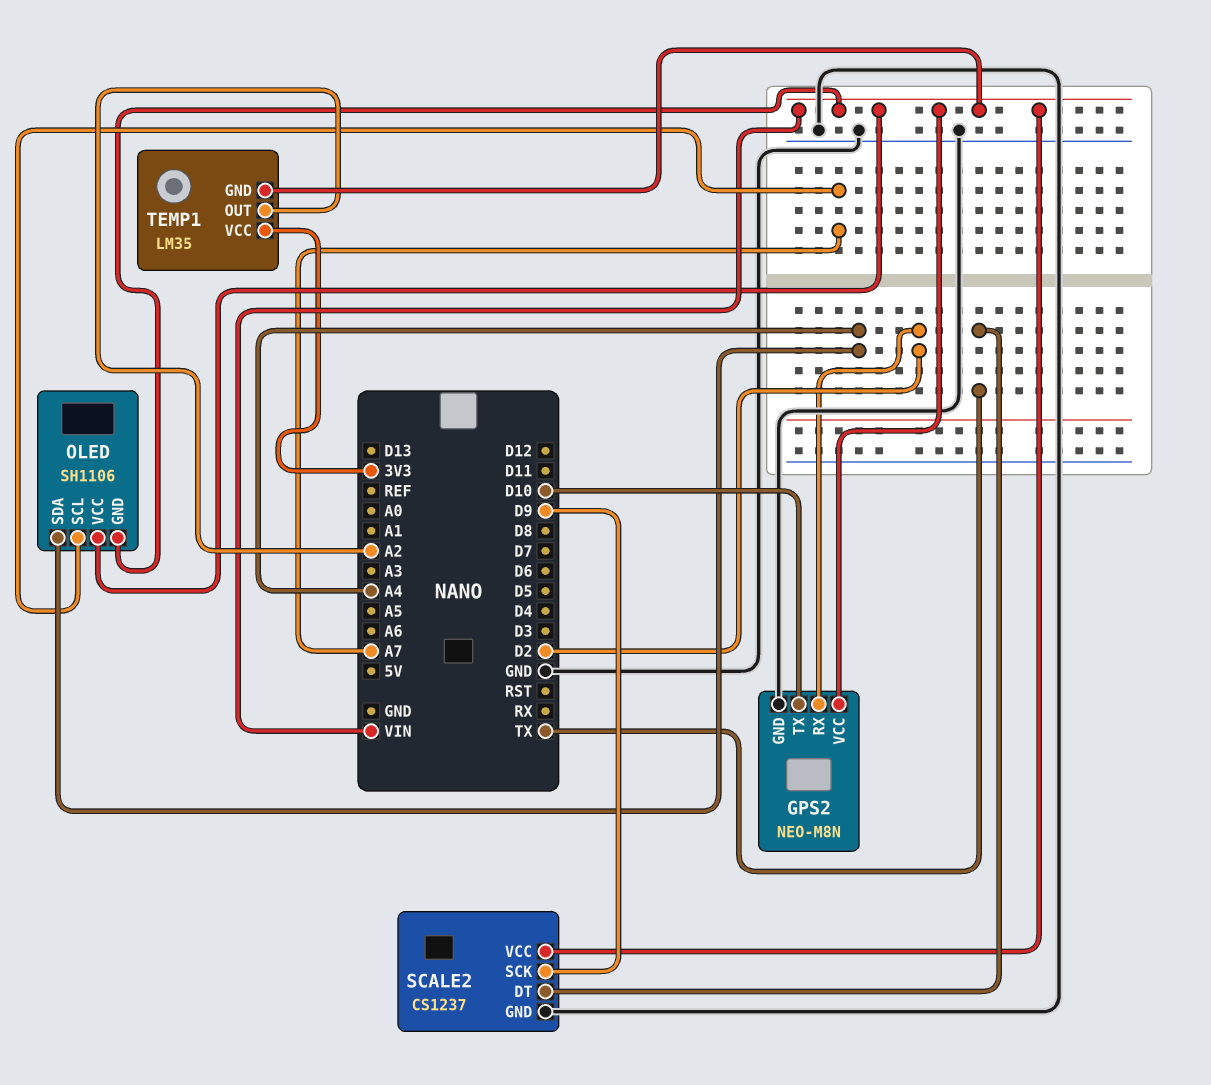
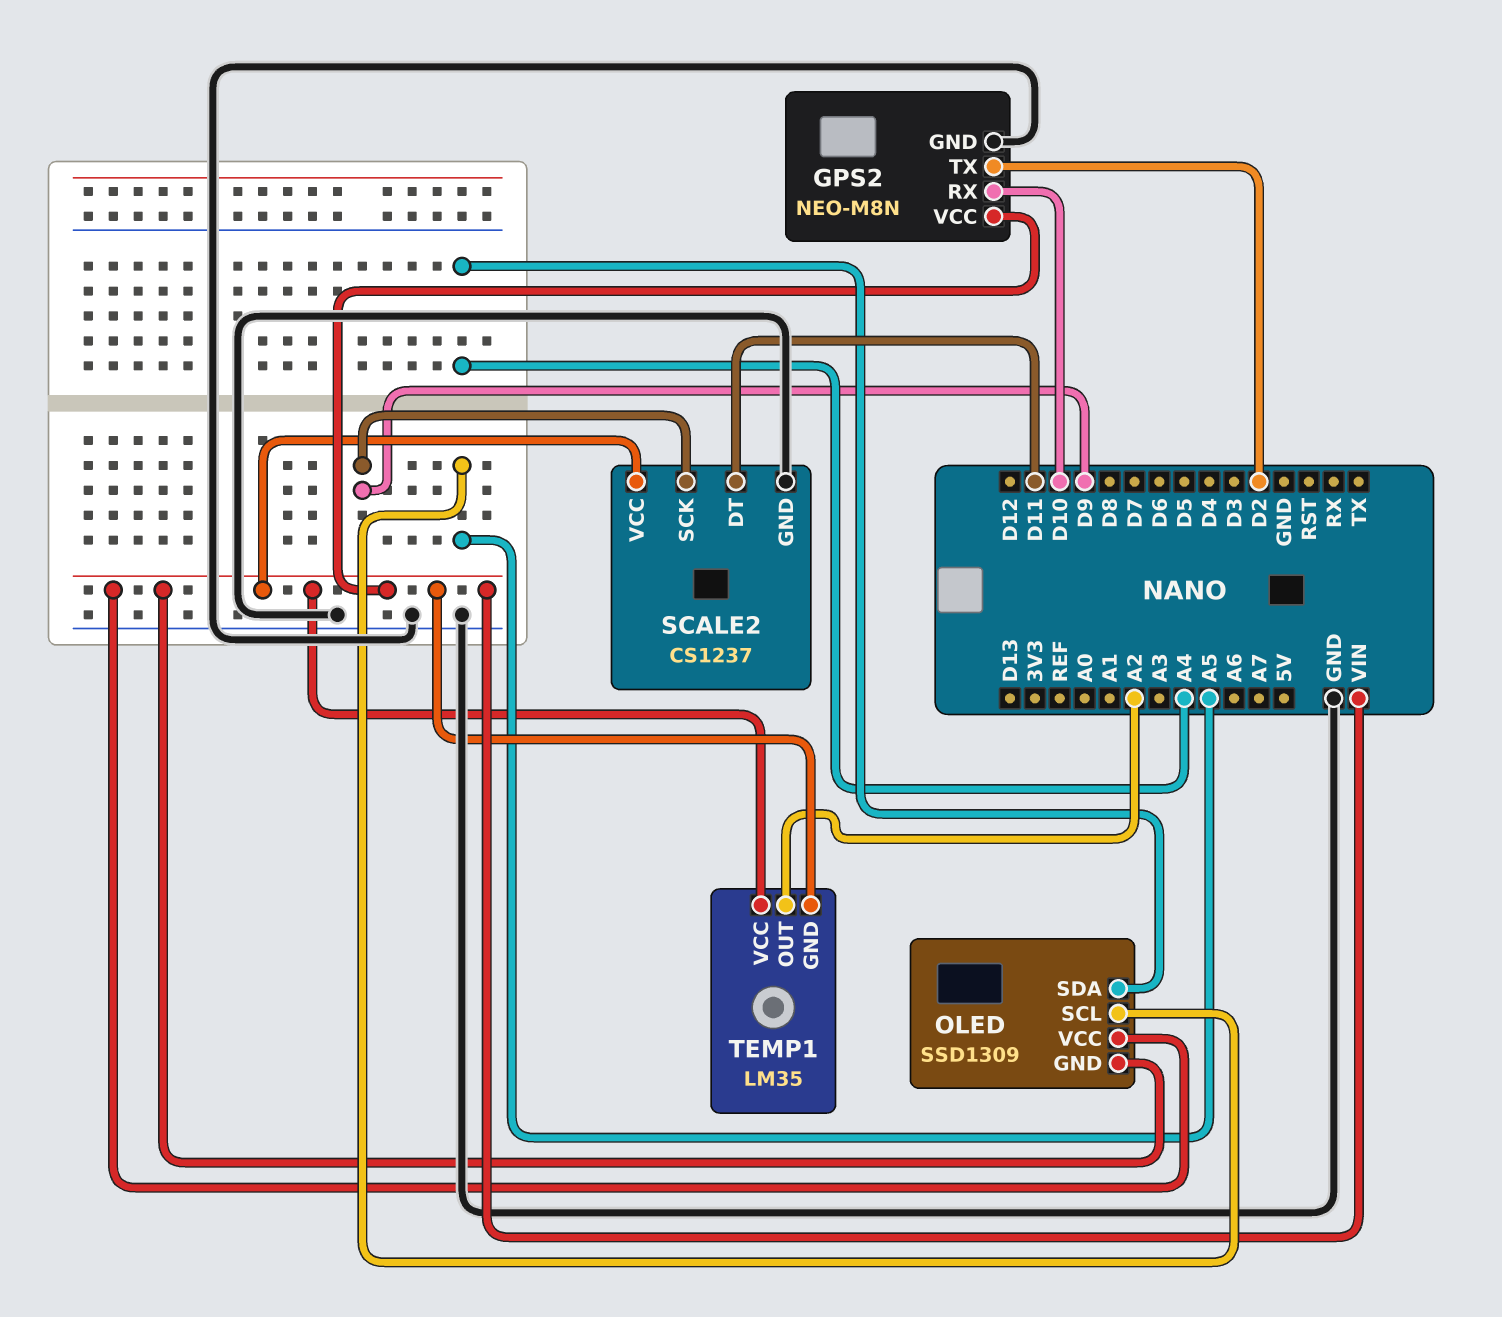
GPS2 pin RX: D2 -> D10
GPS2 pin TX: D10 -> D2
OLED: SH1106 -> SSD1309
OLED pin SCL: A7 -> A5
SCALE2 pin DT: TX -> D11
TEMP1 pin VCC: 3V3 -> VIN

